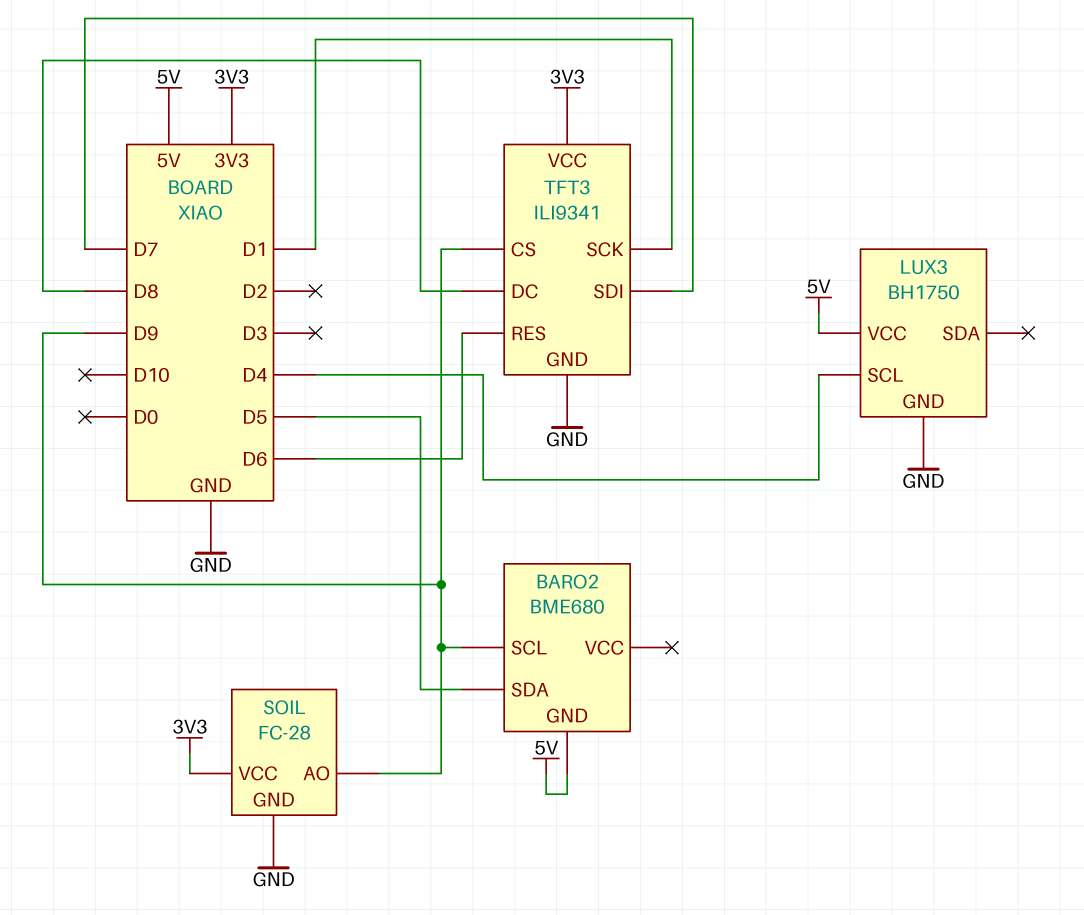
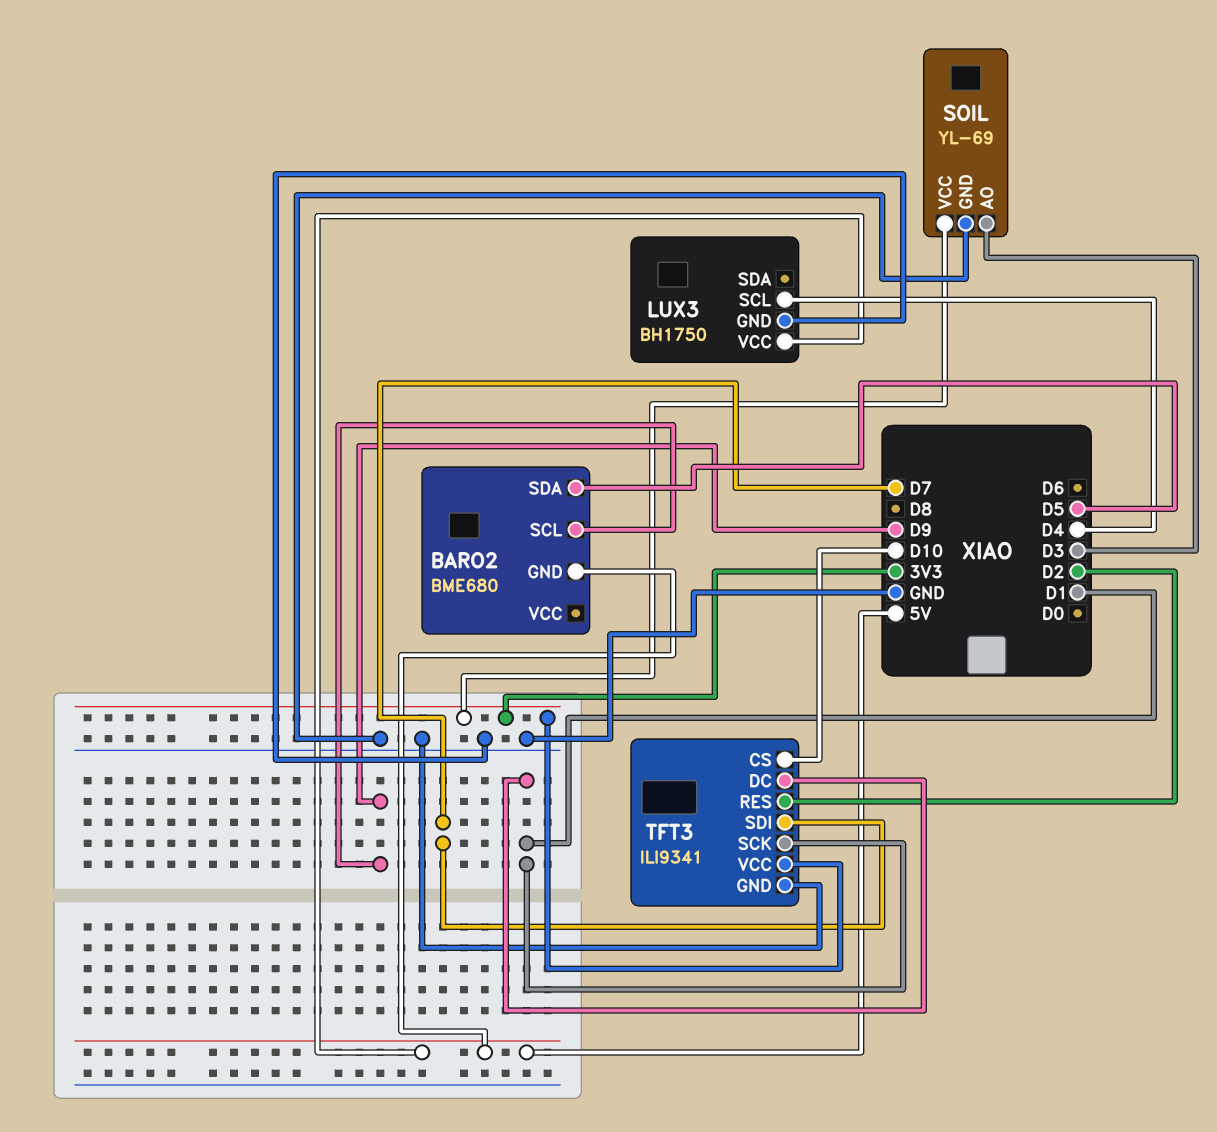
SOIL: FC-28 -> YL-69
SOIL pin AO: D9 -> D3
TFT3 pin CS: D9 -> D10
TFT3 pin DC: D8 -> D1
TFT3 pin RES: D6 -> D2

